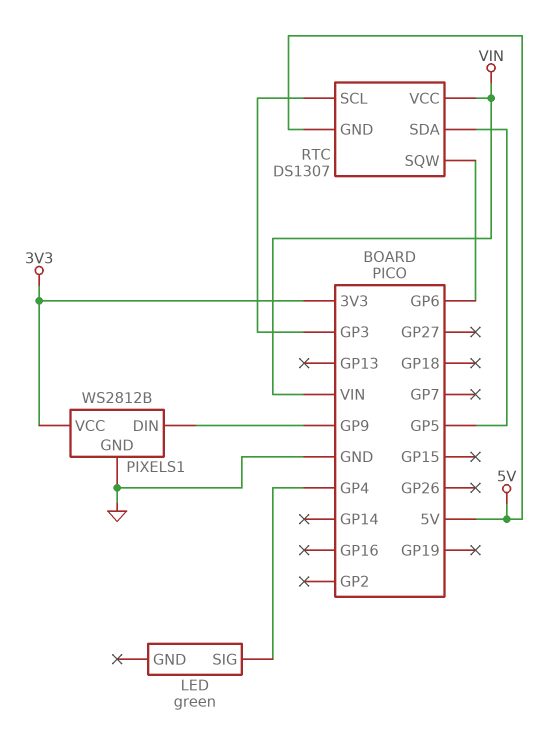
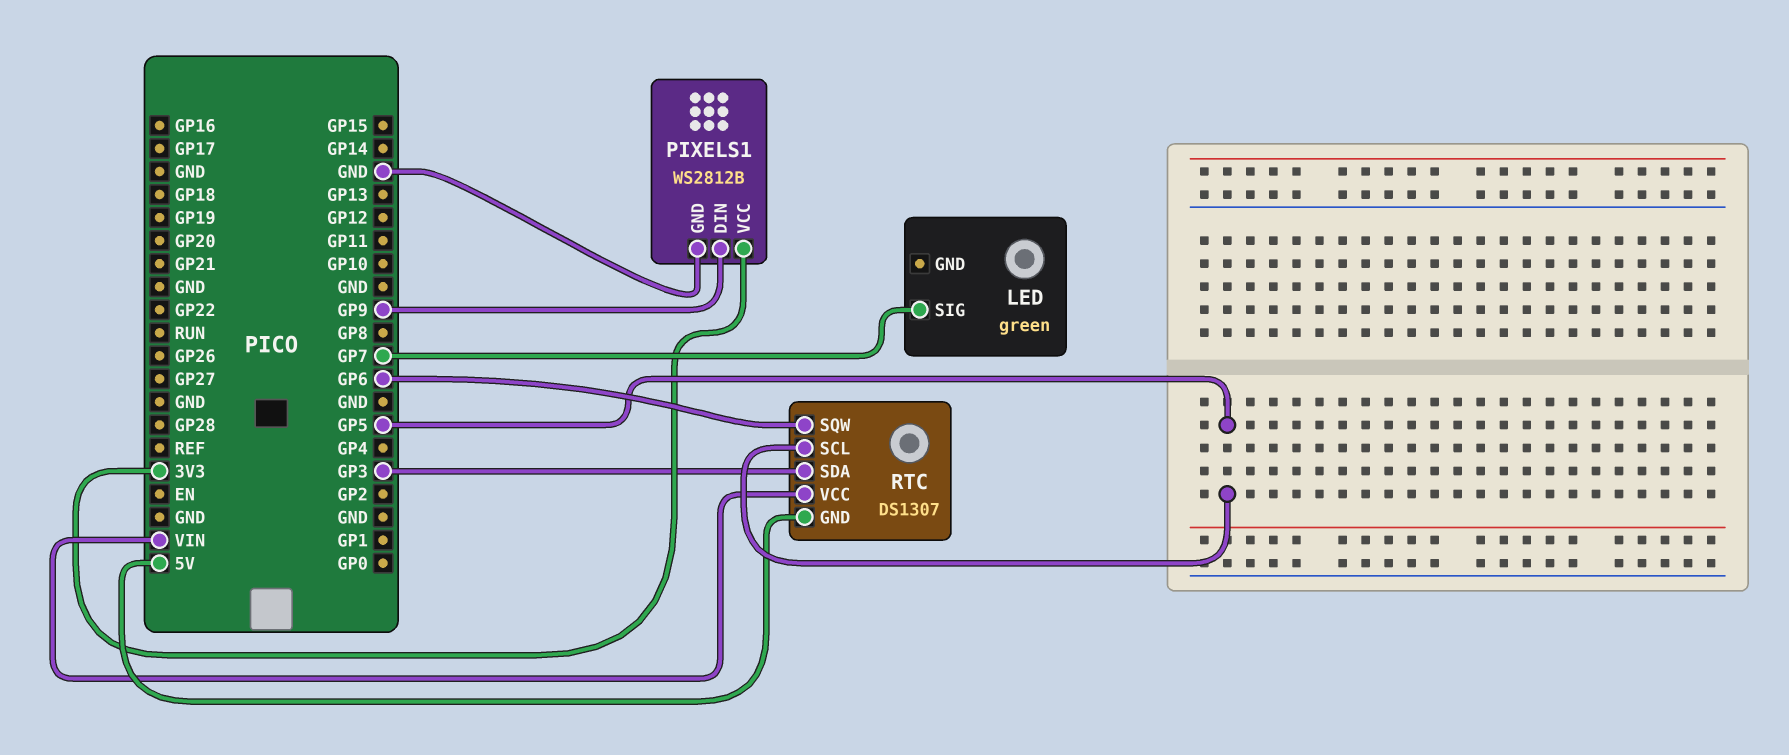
LED pin SIG: GP4 -> GP7
RTC pin SCL: GP3 -> GP5
RTC pin SDA: GP5 -> GP3

